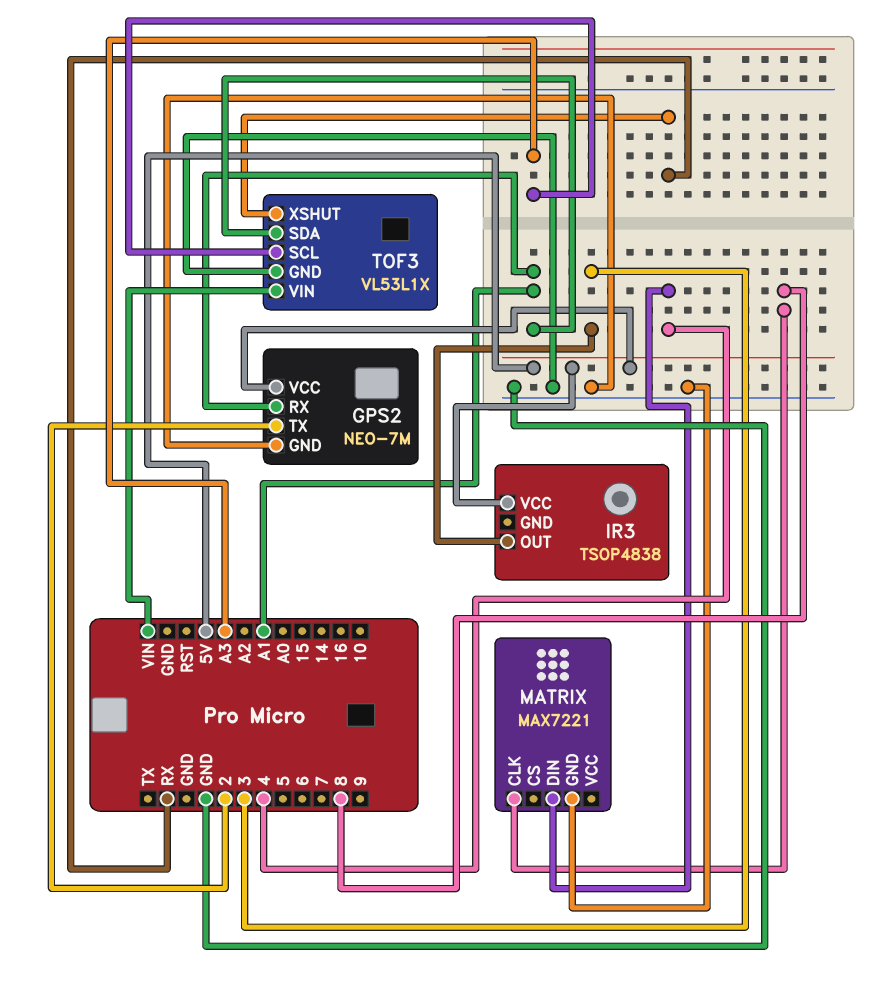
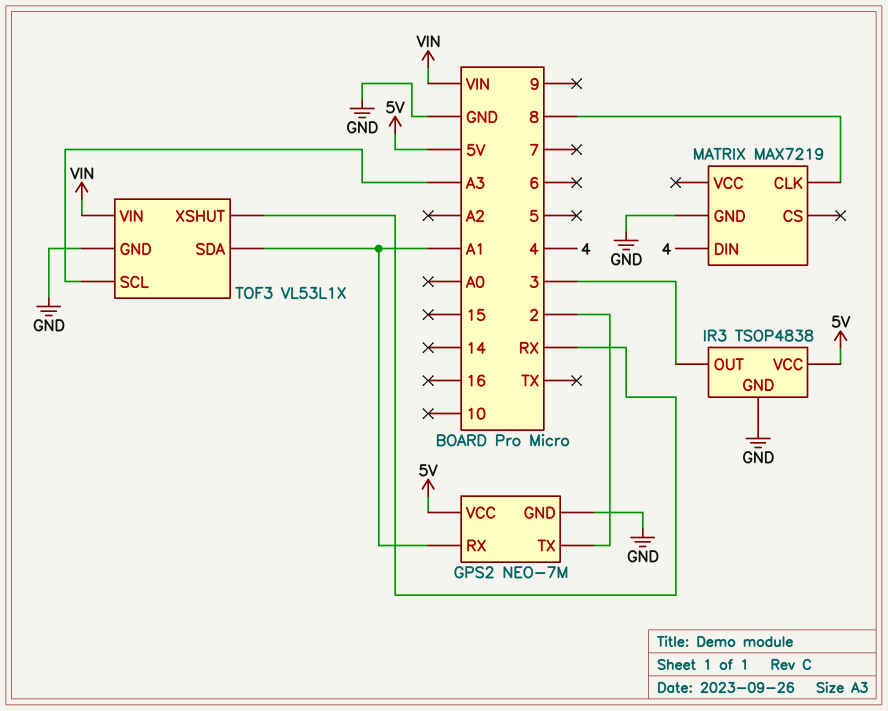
IR3 pin GND: none -> GND
MATRIX: MAX7221 -> MAX7219

